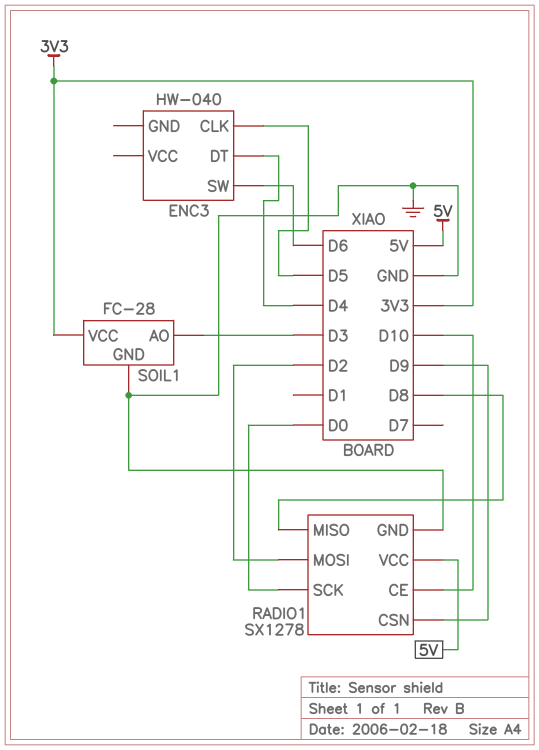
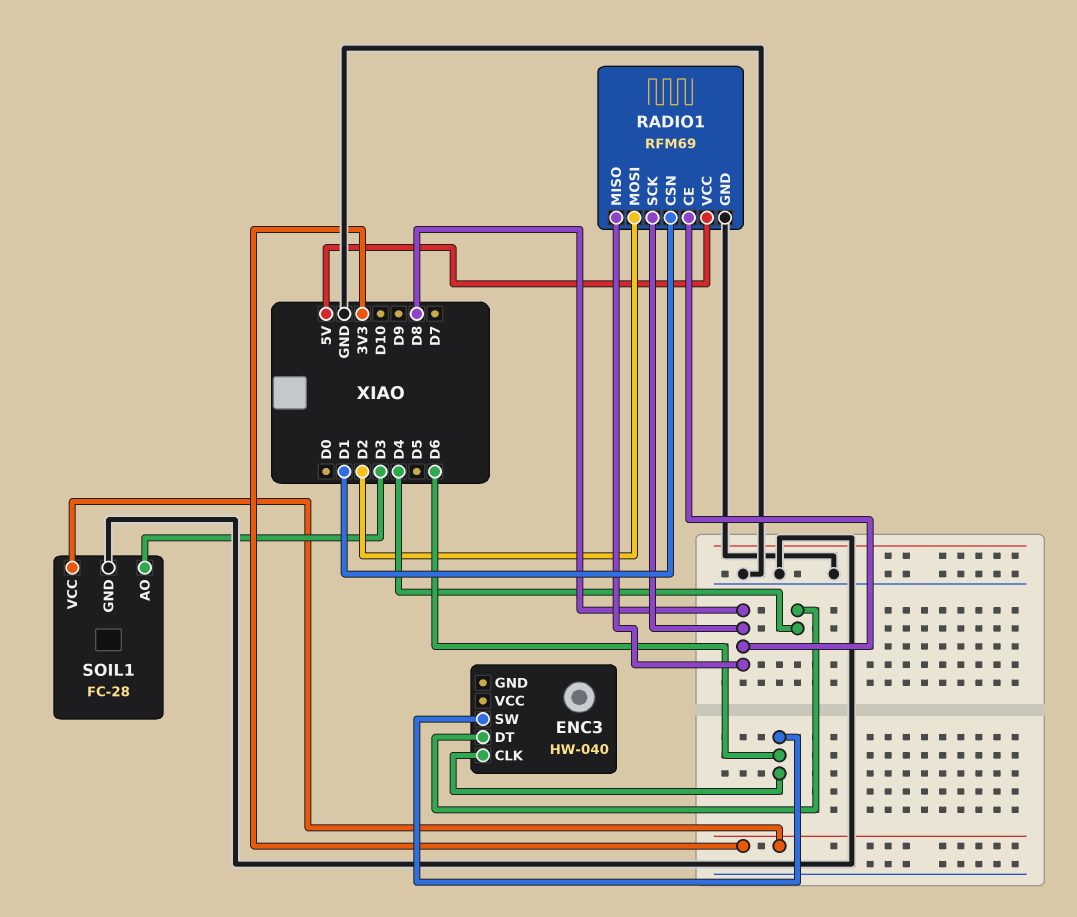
ENC3 pin CLK: D5 -> D6
RADIO1: SX1278 -> RFM69
RADIO1 pin CE: D10 -> D8
RADIO1 pin CSN: D9 -> D1
RADIO1 pin SCK: D0 -> D8

